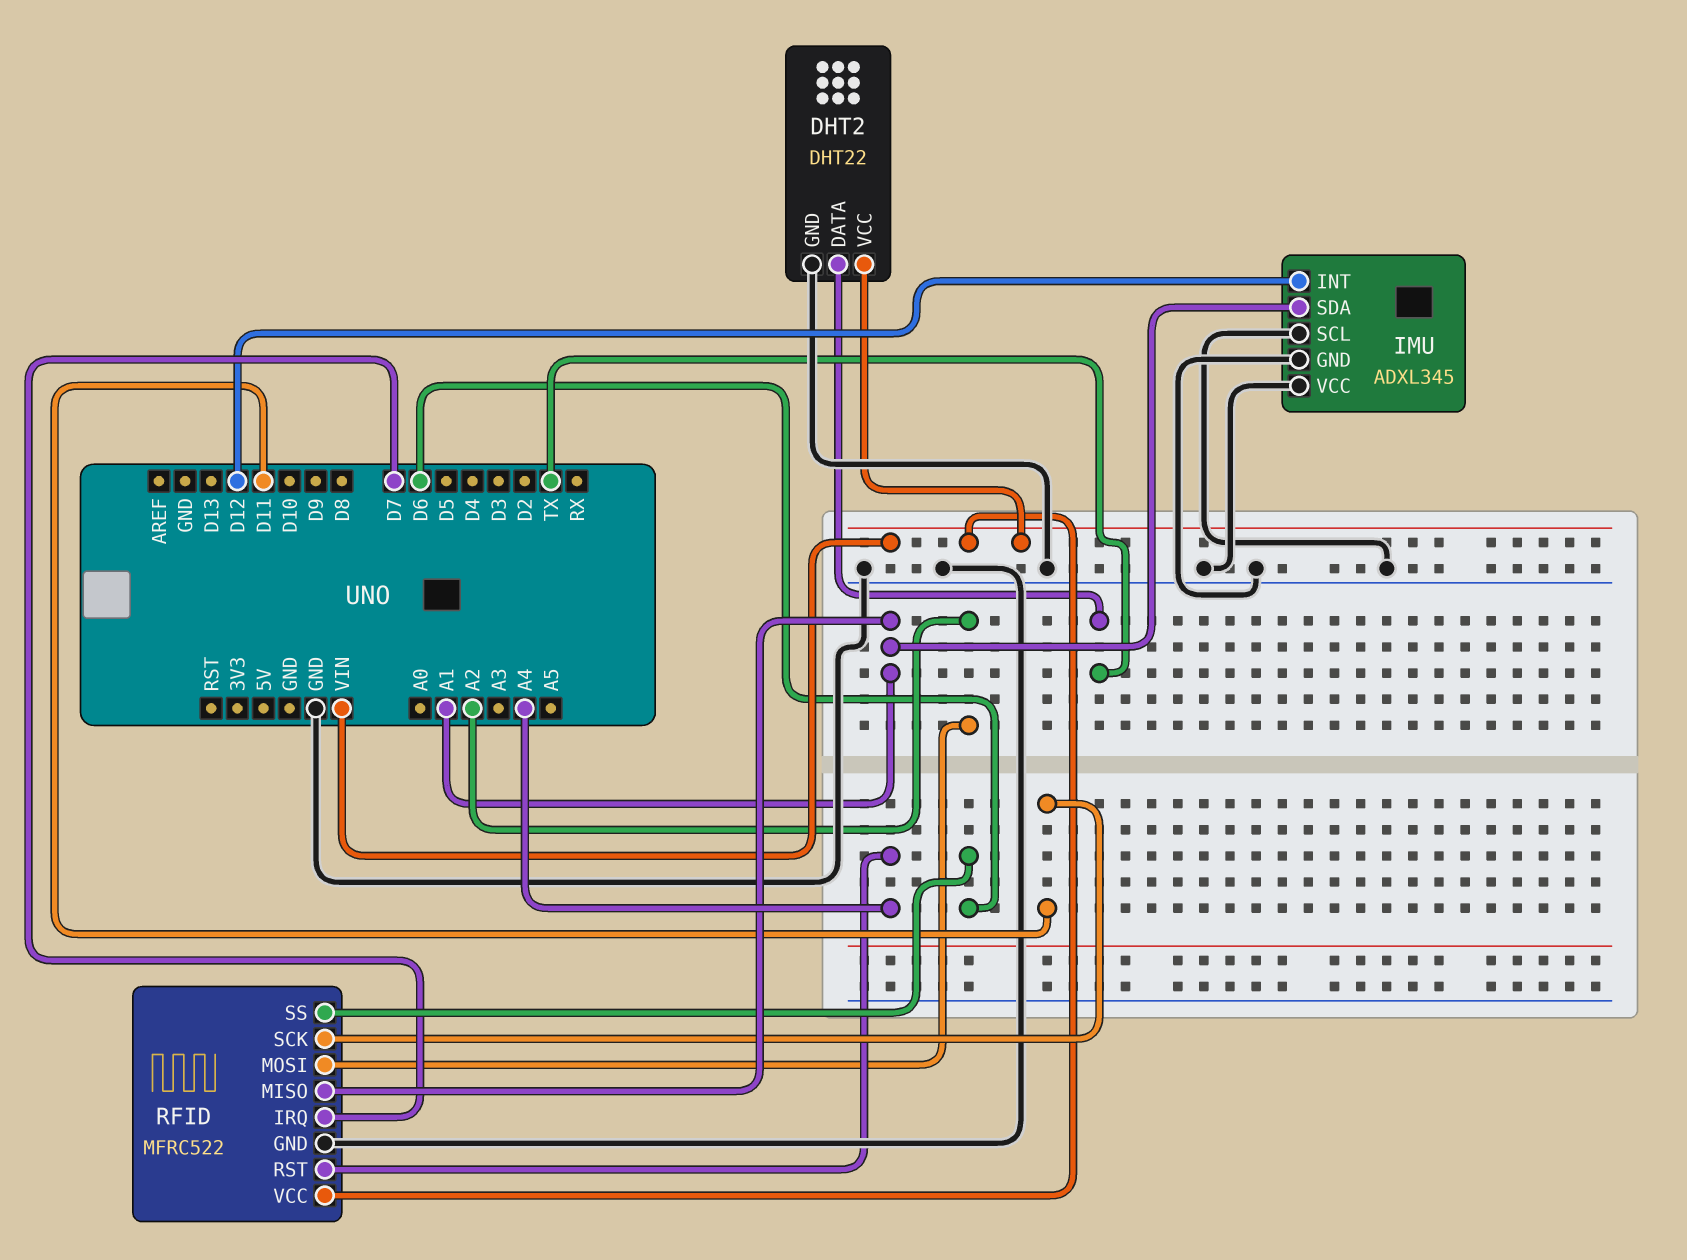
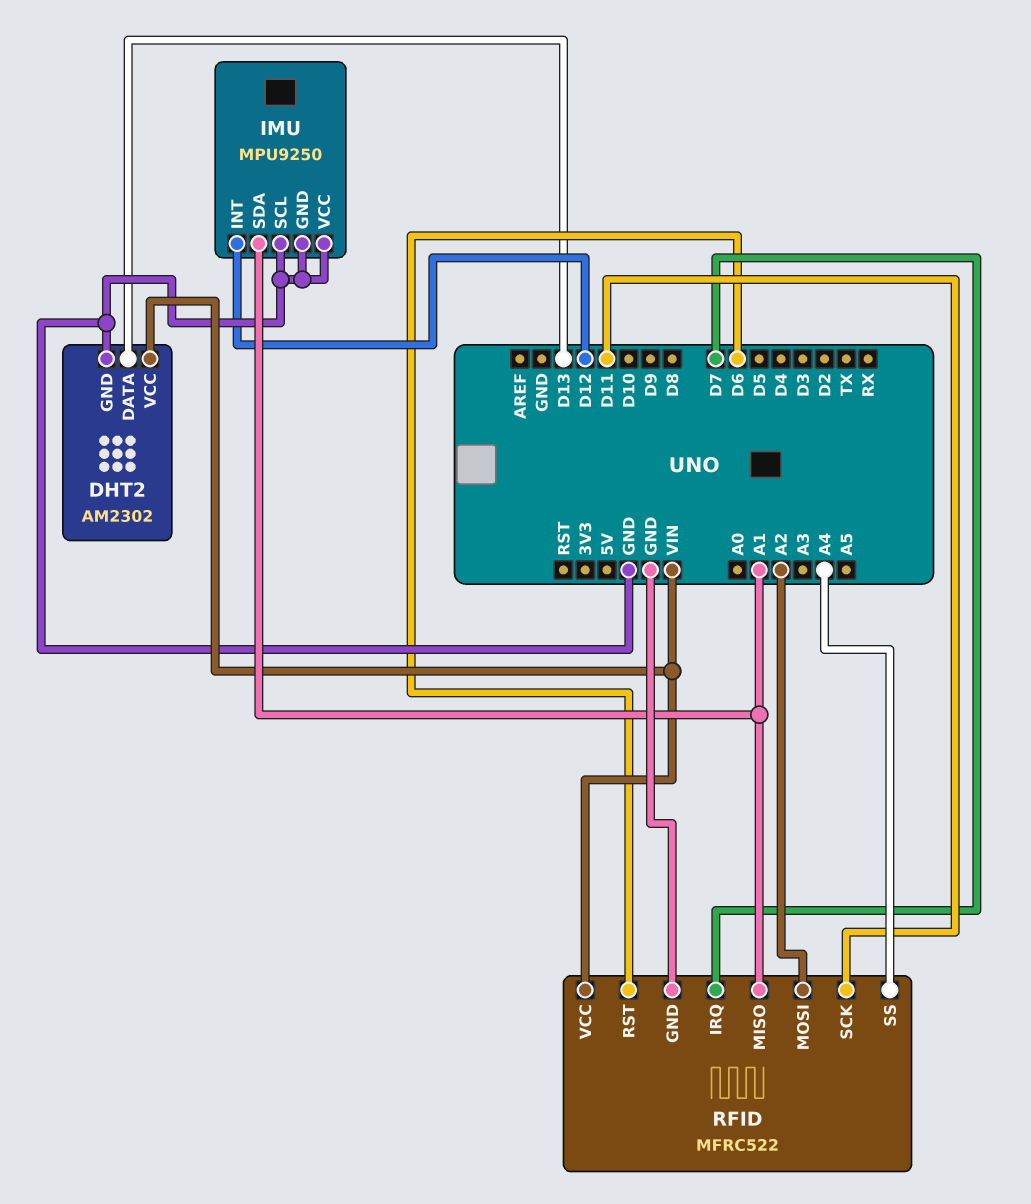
DHT2: DHT22 -> AM2302
DHT2 pin DATA: TX -> D13
IMU: ADXL345 -> MPU9250
RFID pin RST: A4 -> D6
RFID pin SS: D6 -> A4

